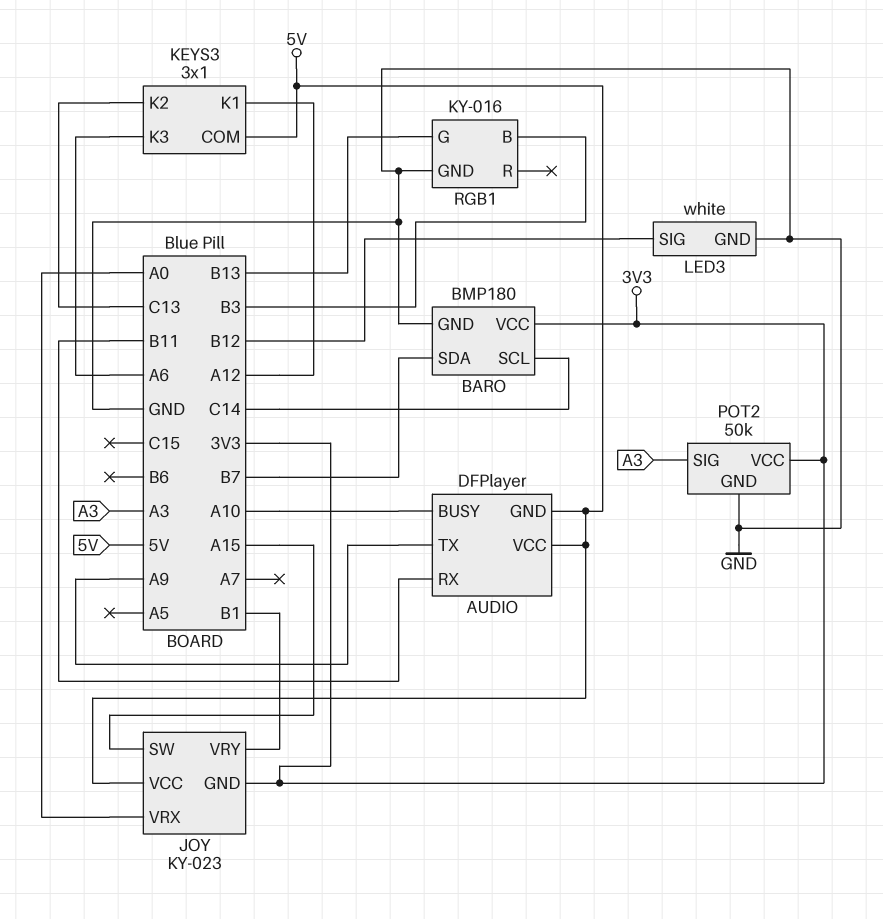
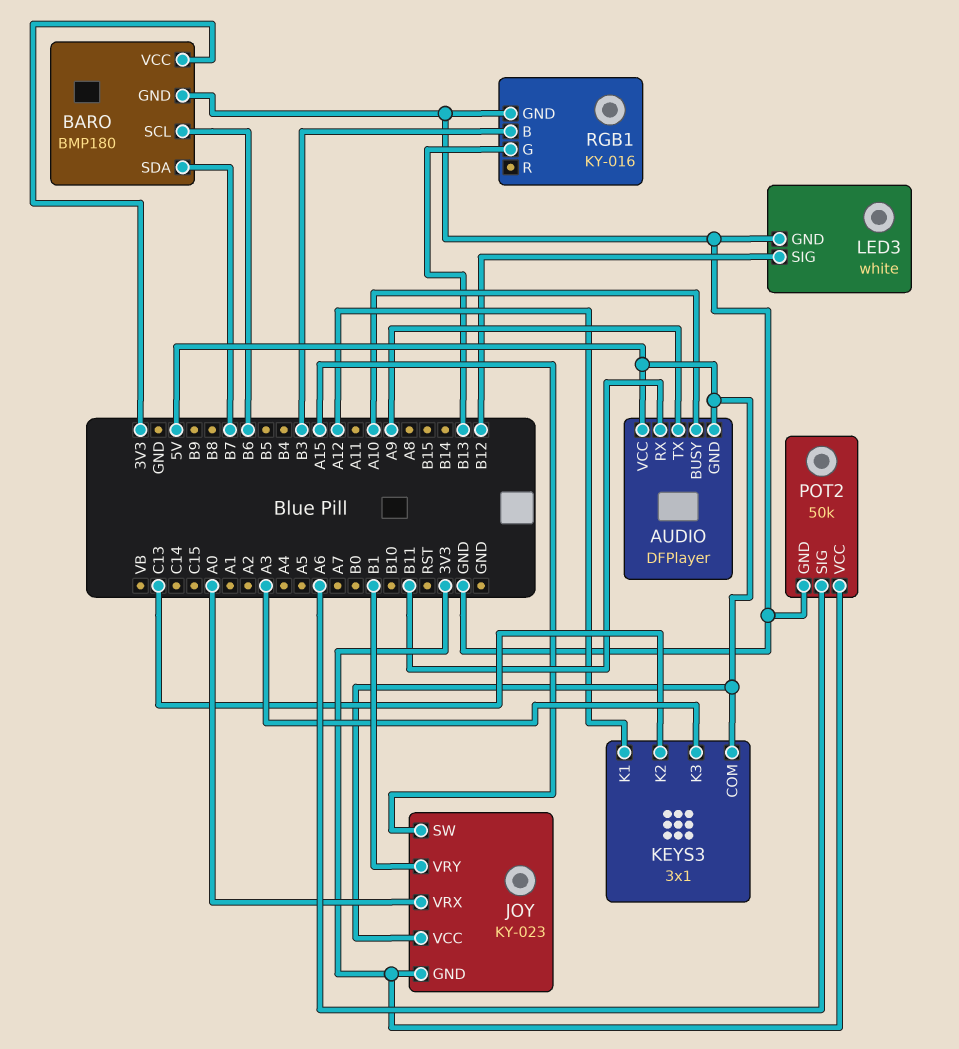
BARO pin SCL: C14 -> B6
KEYS3 pin K3: A6 -> A3
POT2 pin SIG: A3 -> A6

